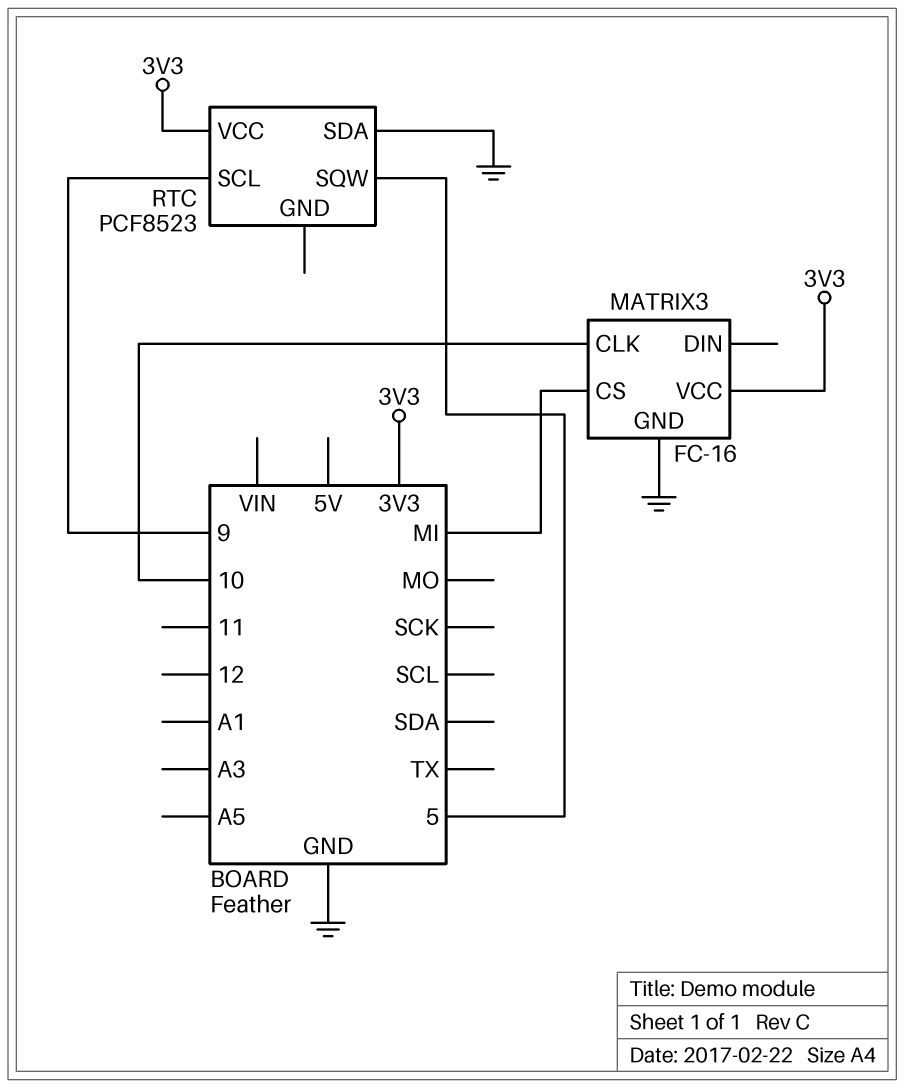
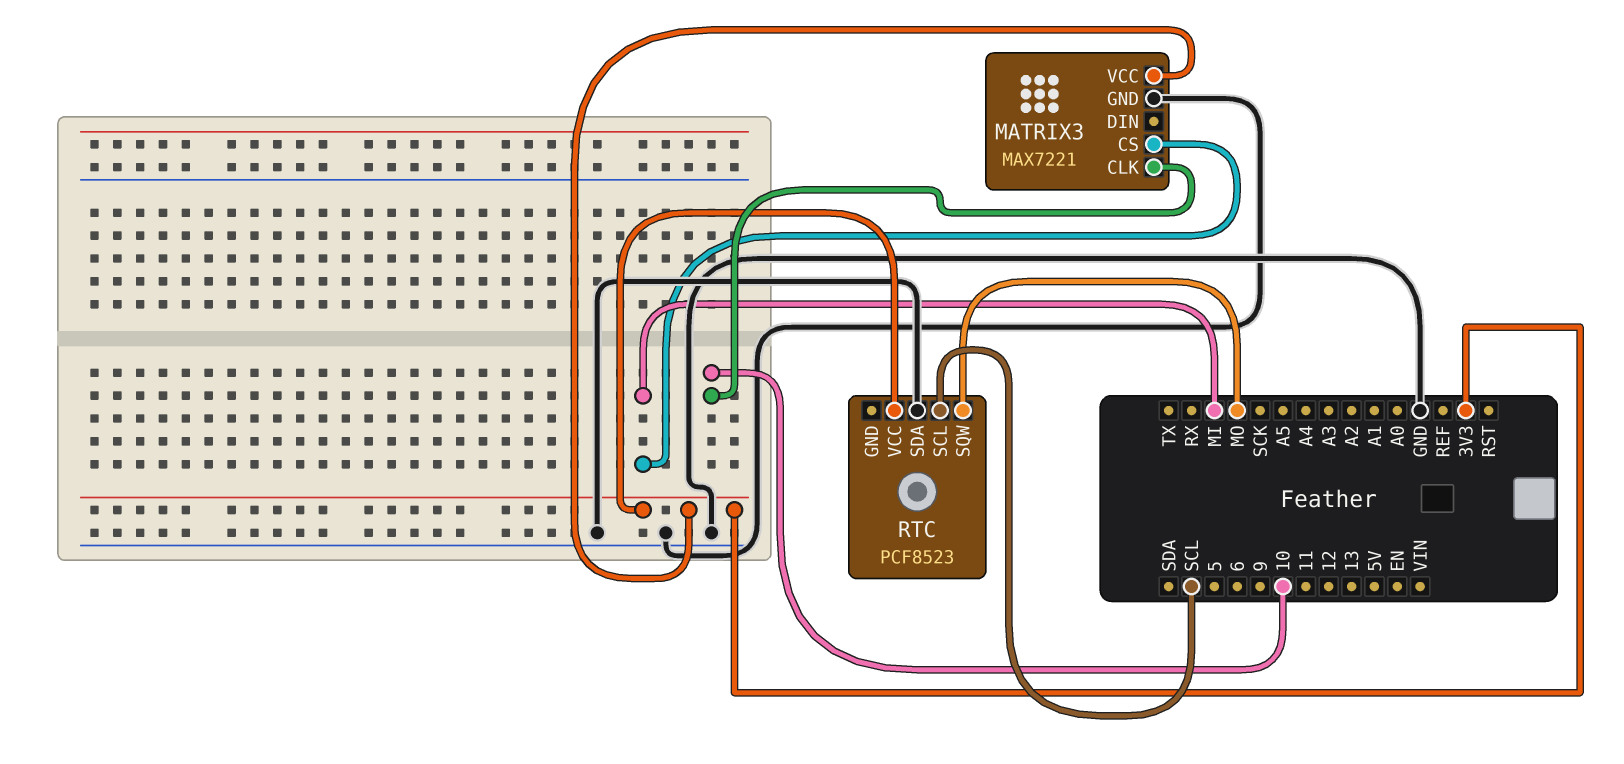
MATRIX3: FC-16 -> MAX7221
RTC pin SCL: 9 -> SCL
RTC pin SQW: 5 -> MO

